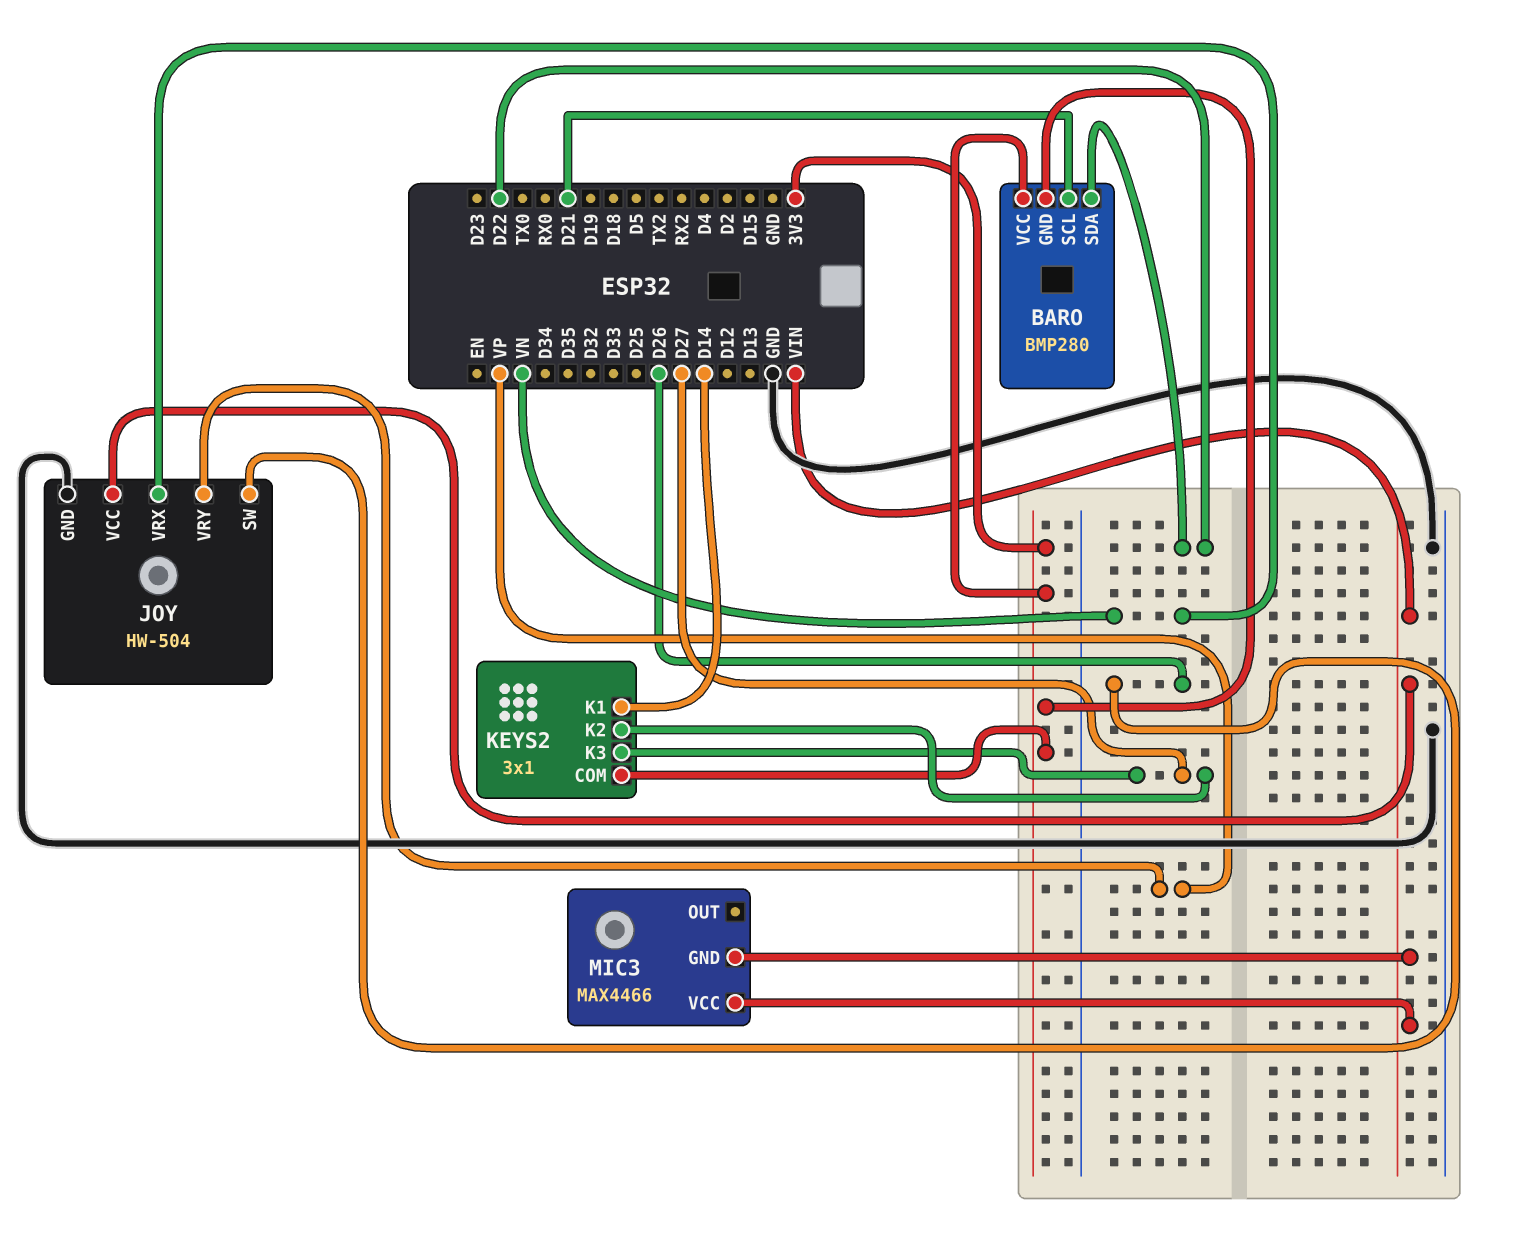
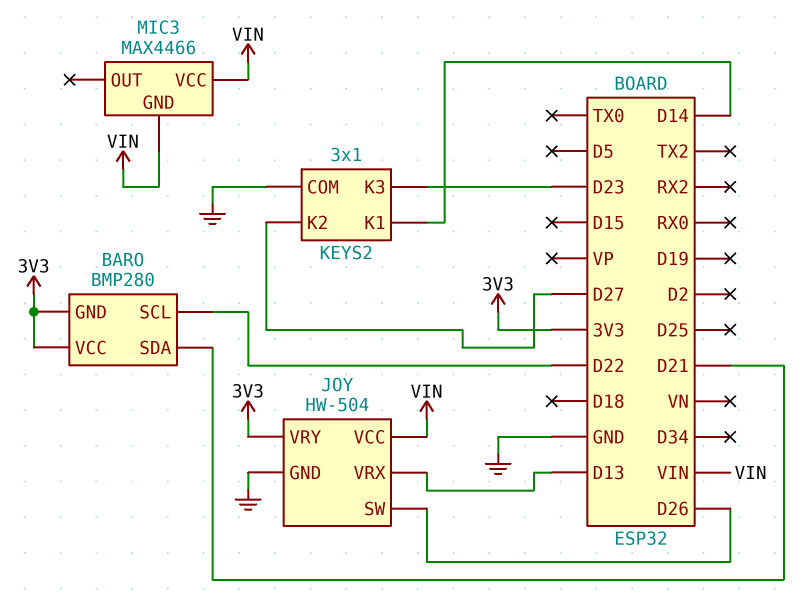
BARO pin SCL: D21 -> D22
BARO pin SDA: D22 -> D21
JOY pin VRX: VN -> D13
JOY pin VRY: VP -> 3V3
KEYS2 pin COM: 3V3 -> GND
KEYS2 pin K3: D27 -> D23

